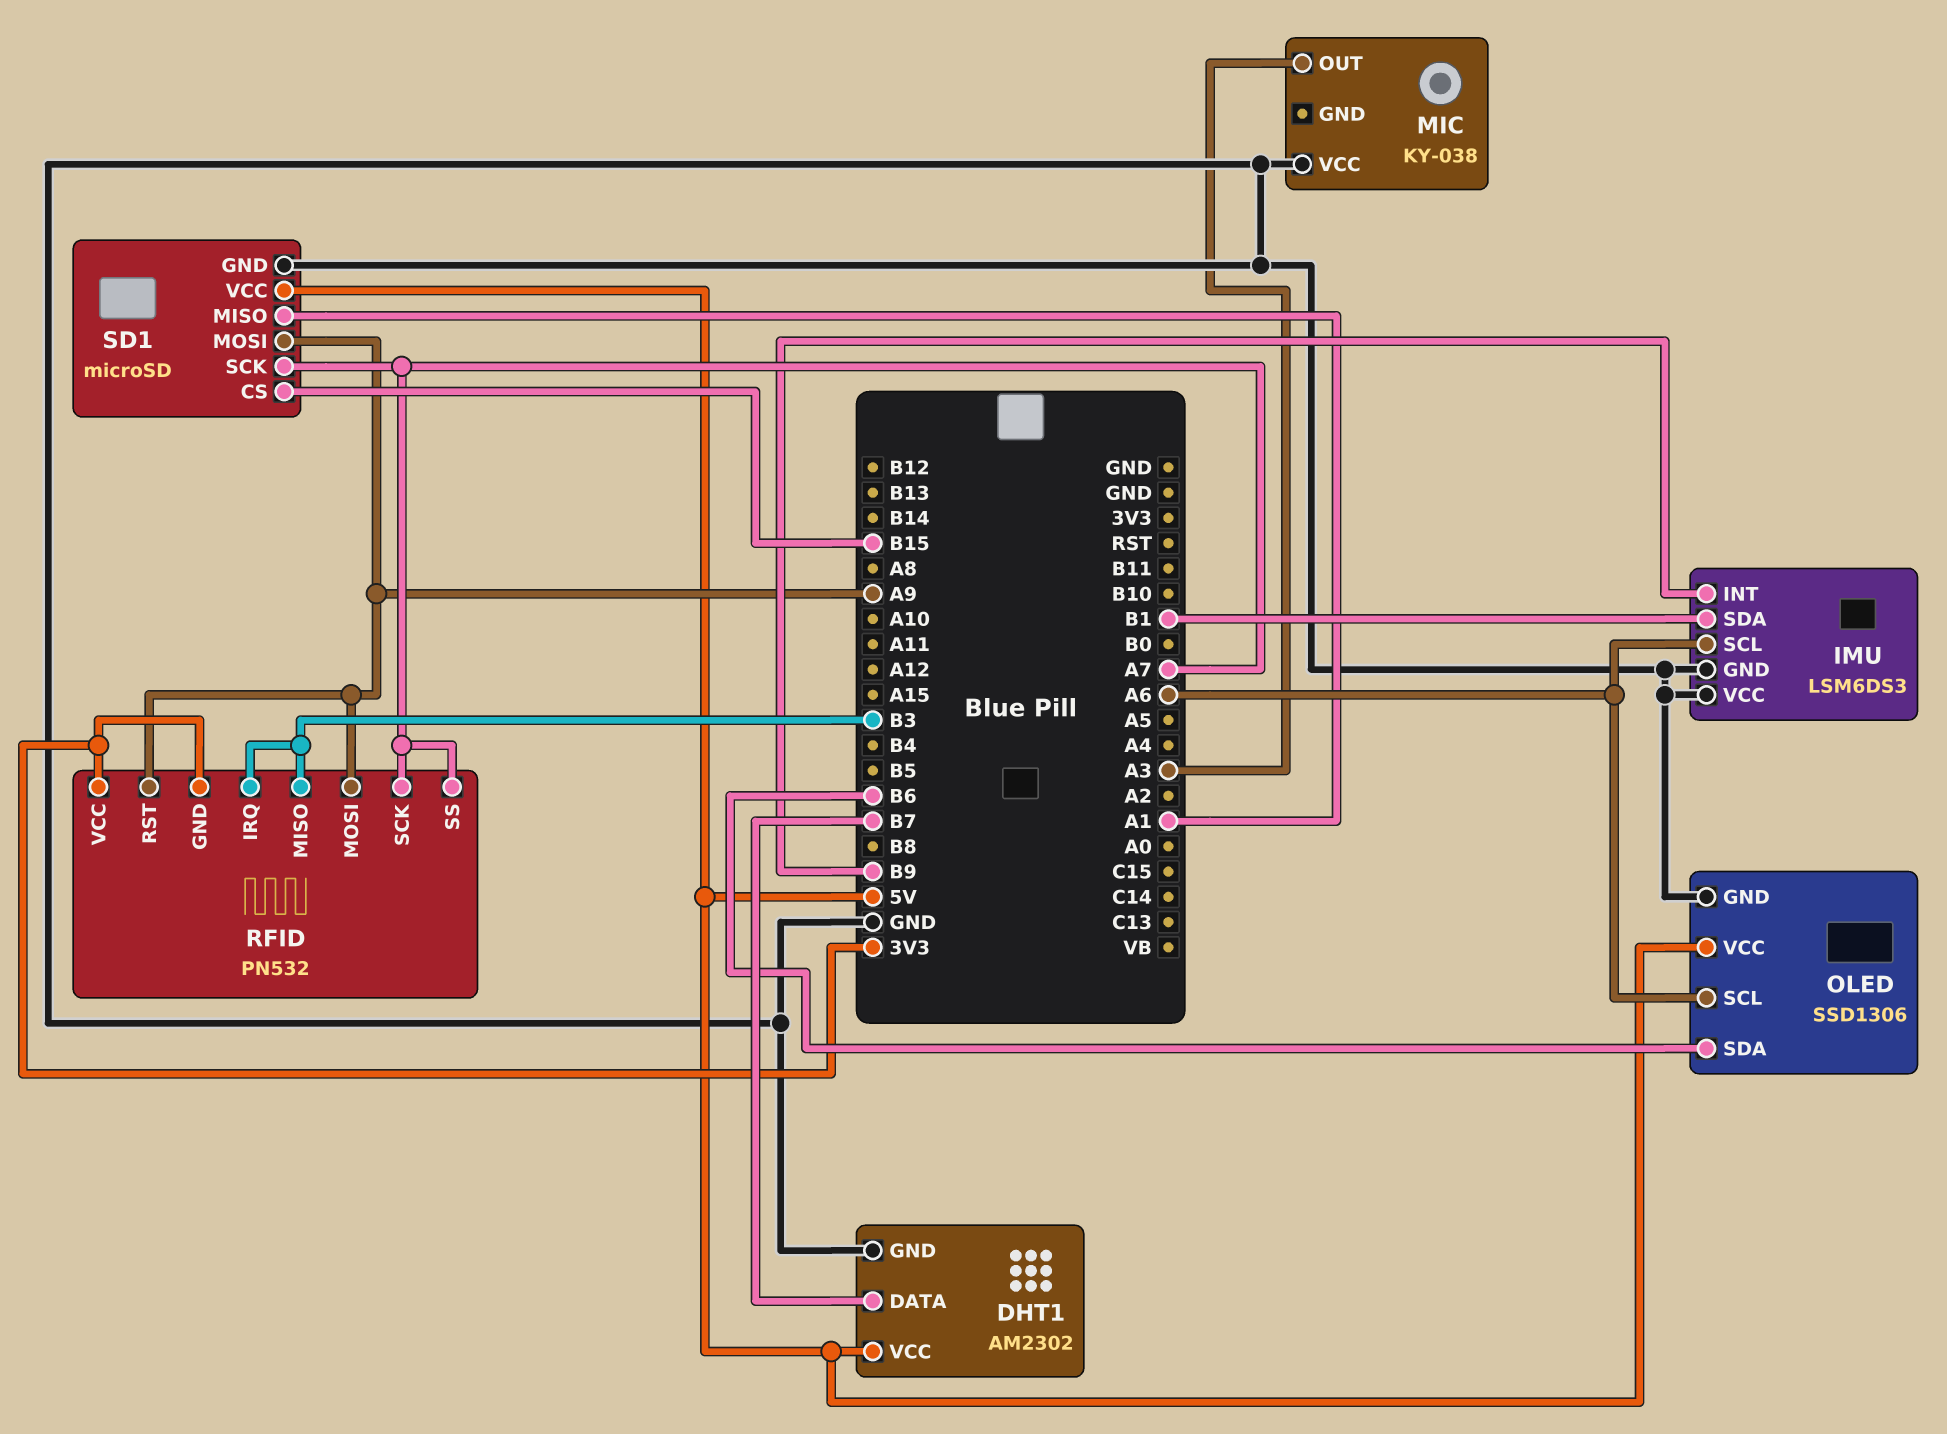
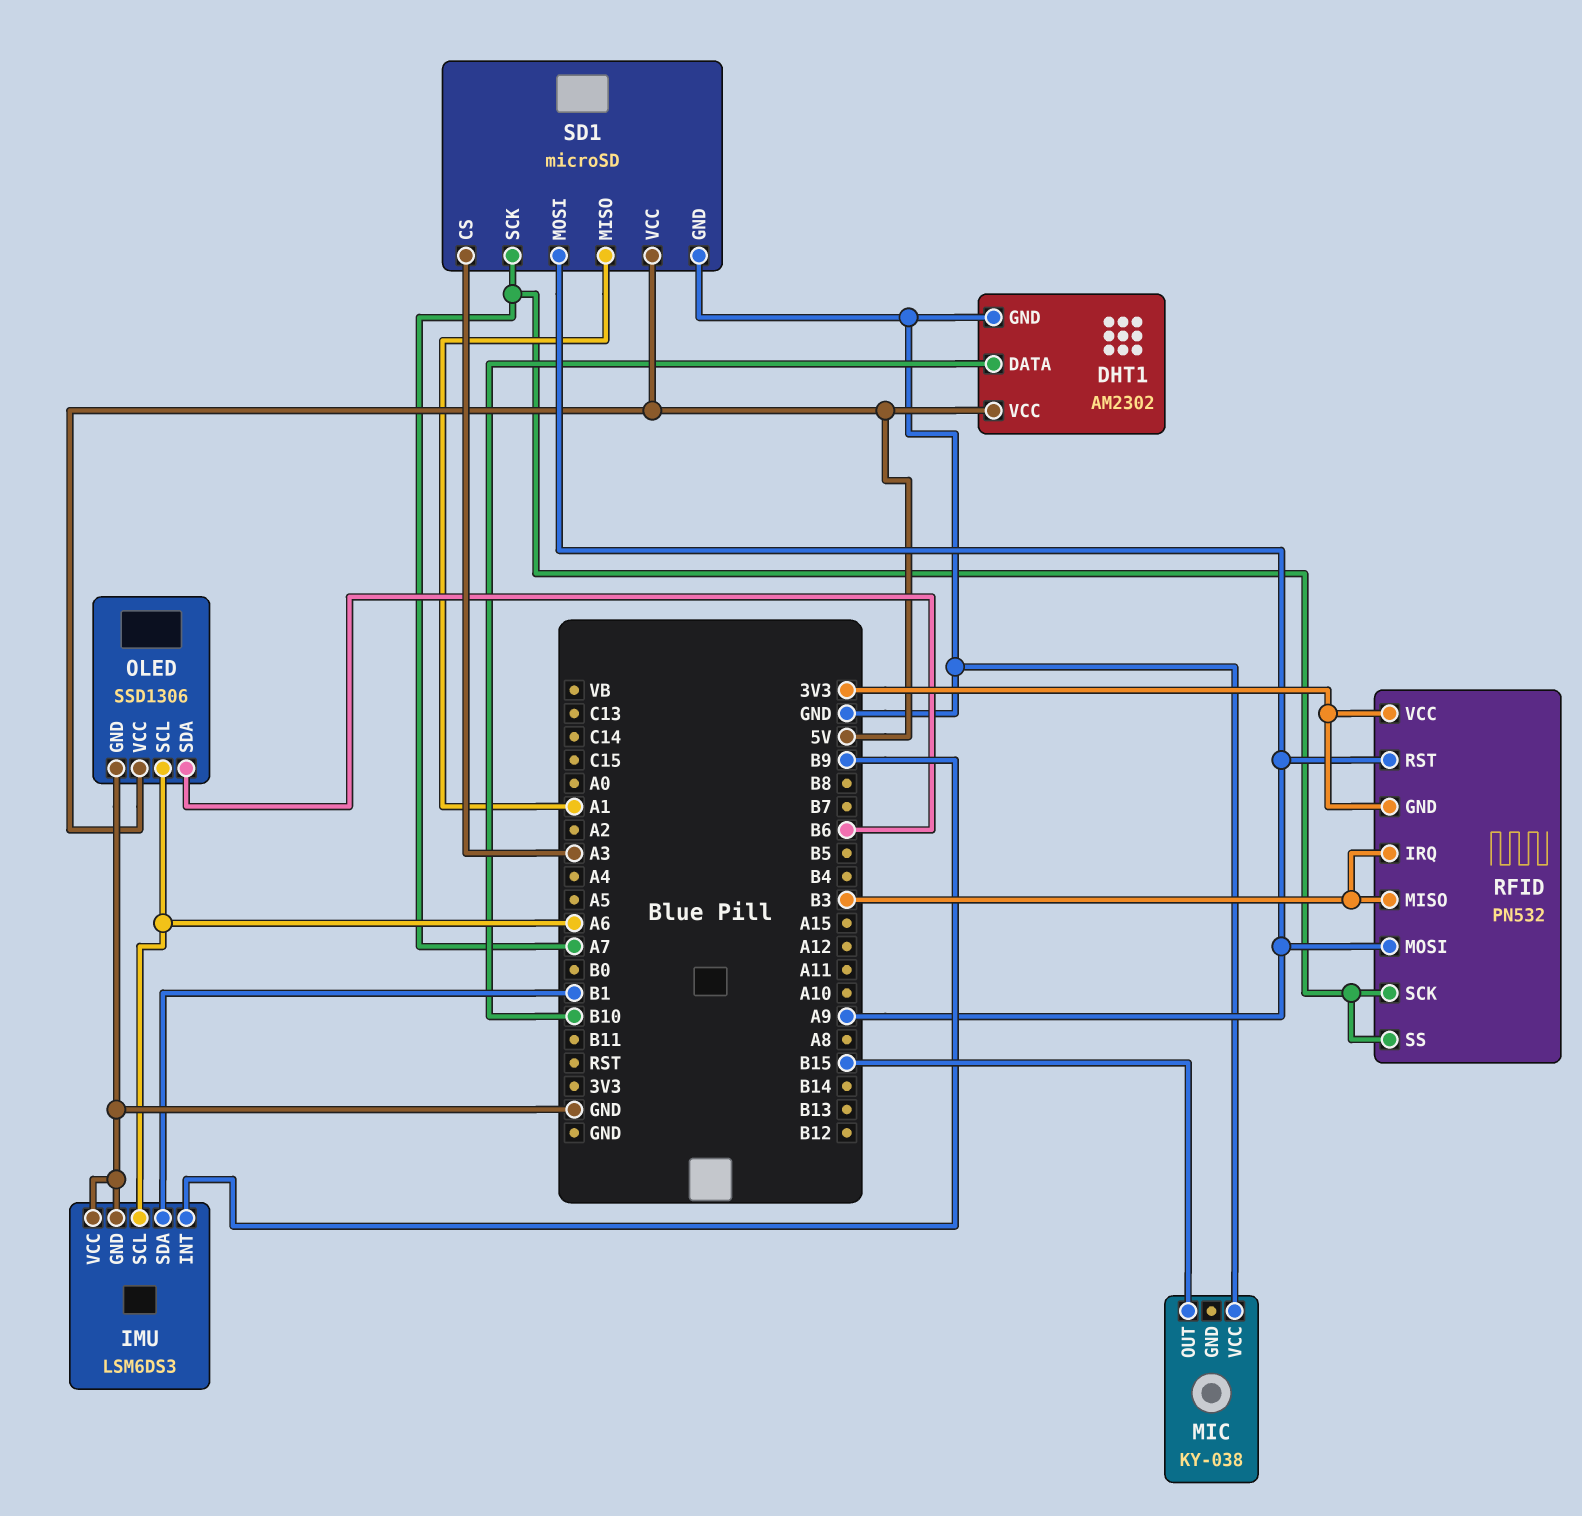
DHT1 pin DATA: B7 -> B10
MIC pin OUT: A3 -> B15
SD1 pin CS: B15 -> A3

